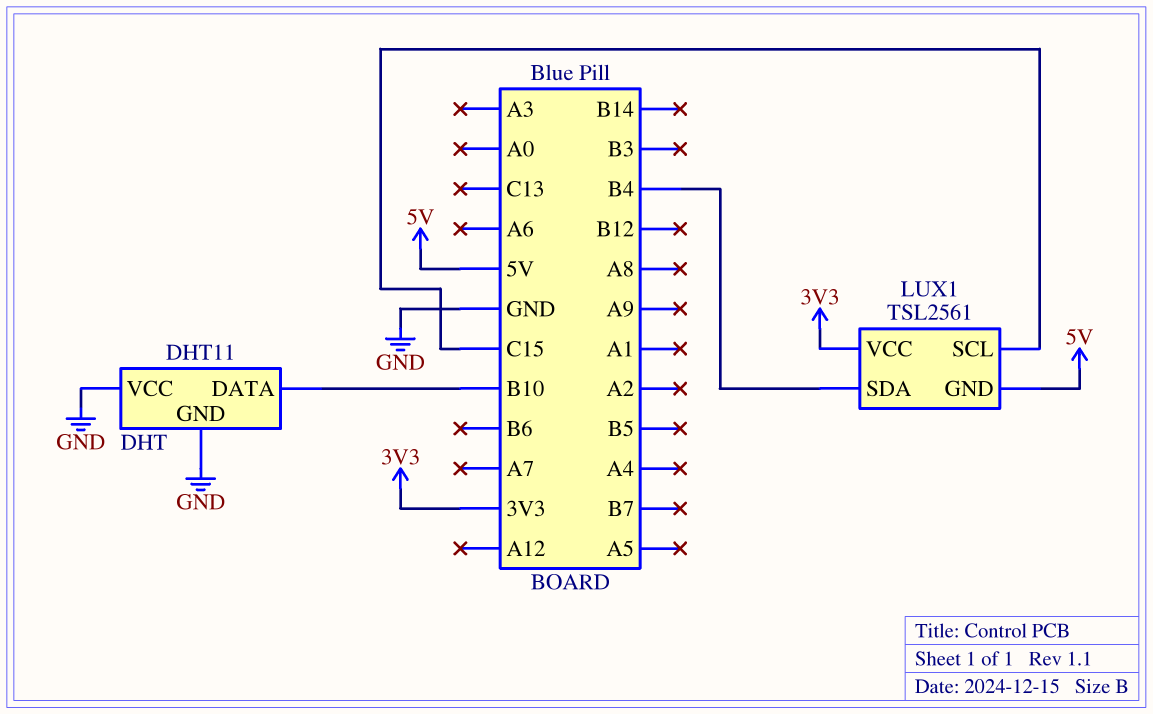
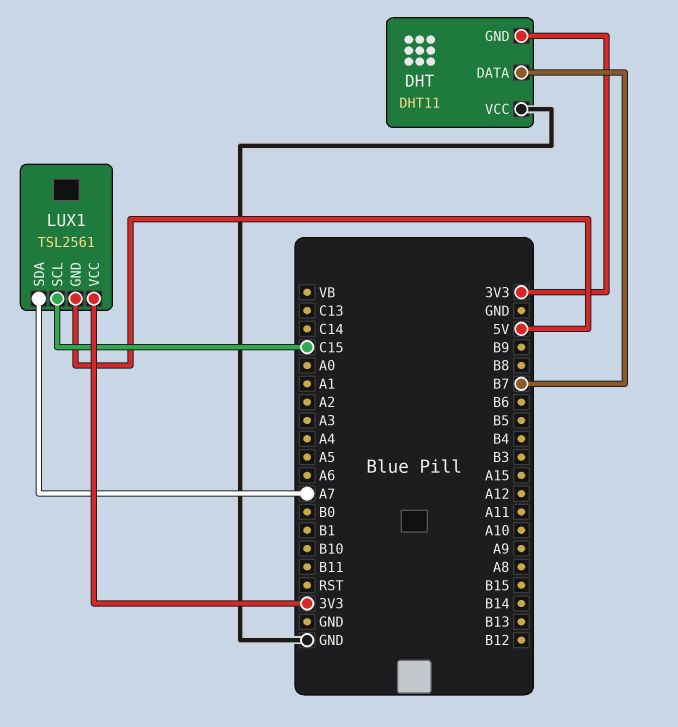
DHT pin DATA: B10 -> B7
DHT pin GND: GND -> 3V3
LUX1 pin SDA: B4 -> A7

